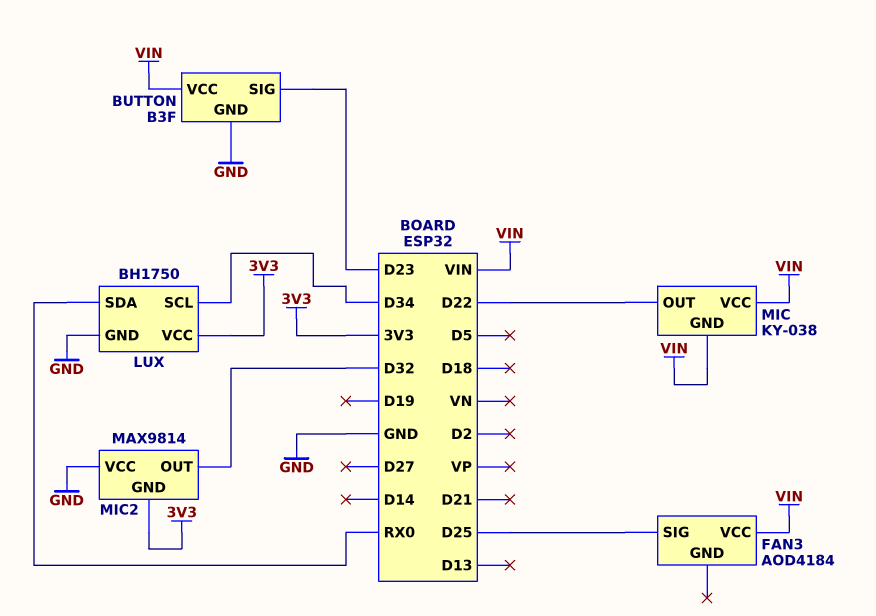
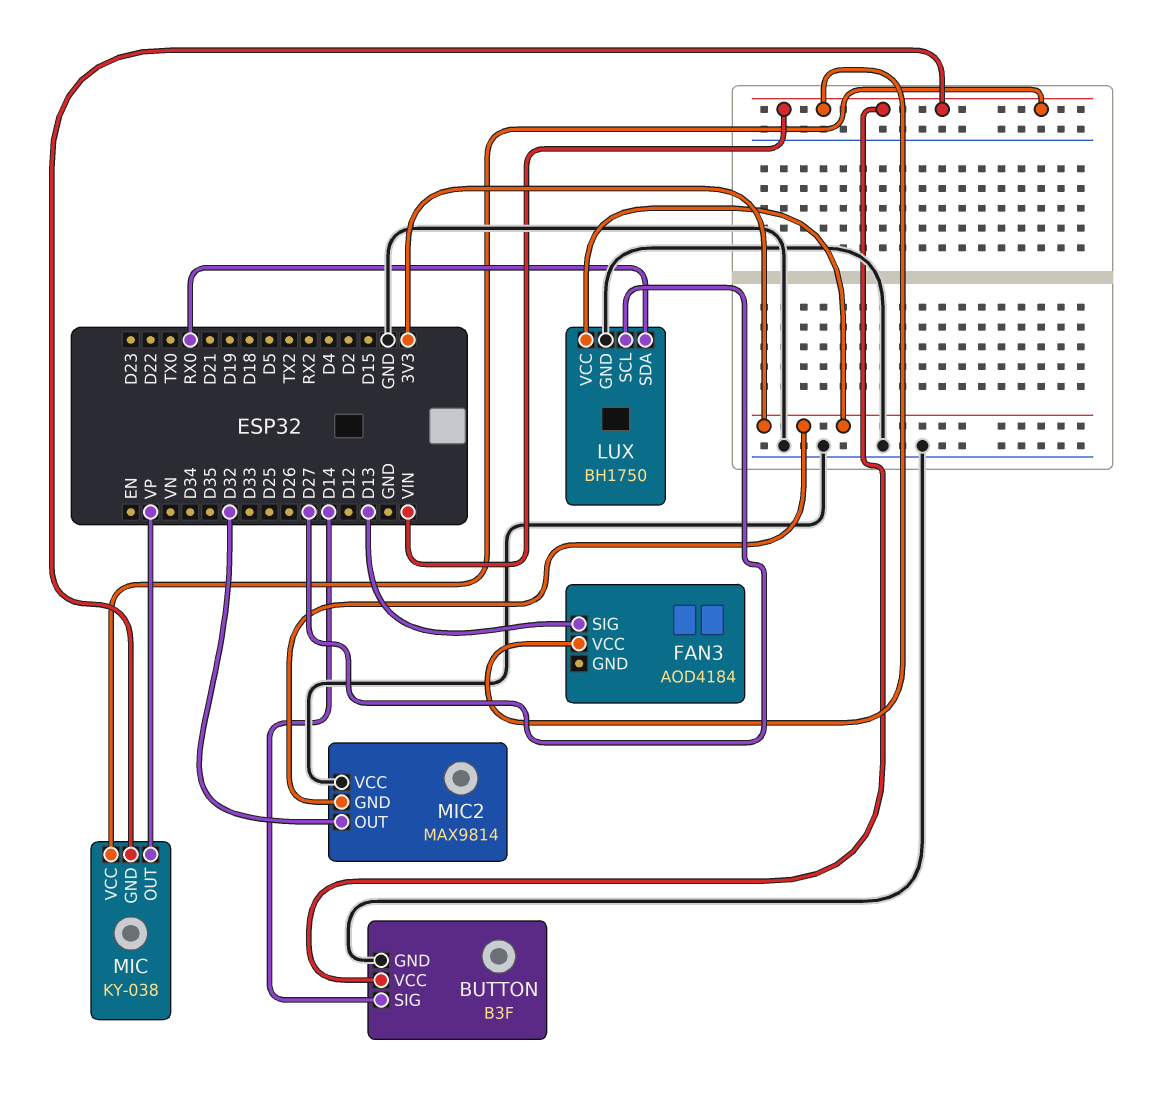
BUTTON pin SIG: D23 -> D14
FAN3 pin SIG: D25 -> D13
LUX pin SCL: D34 -> D27
MIC pin OUT: D22 -> VP

